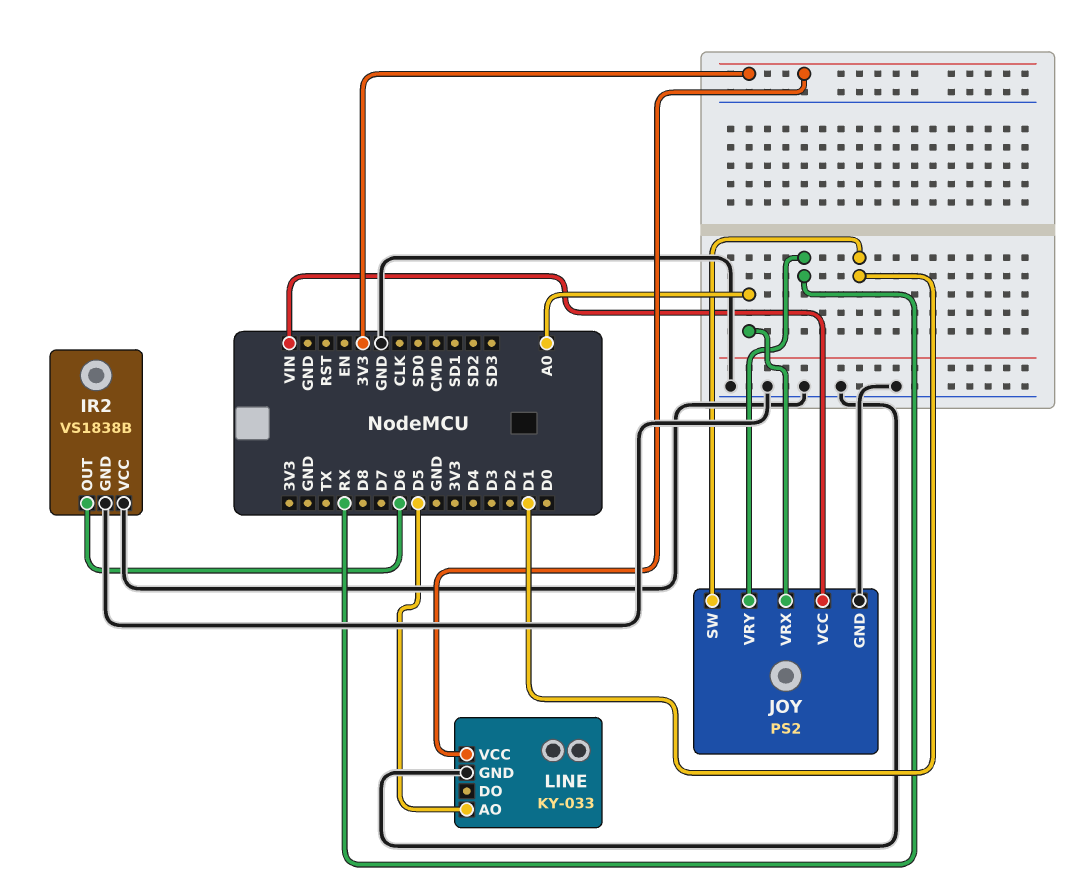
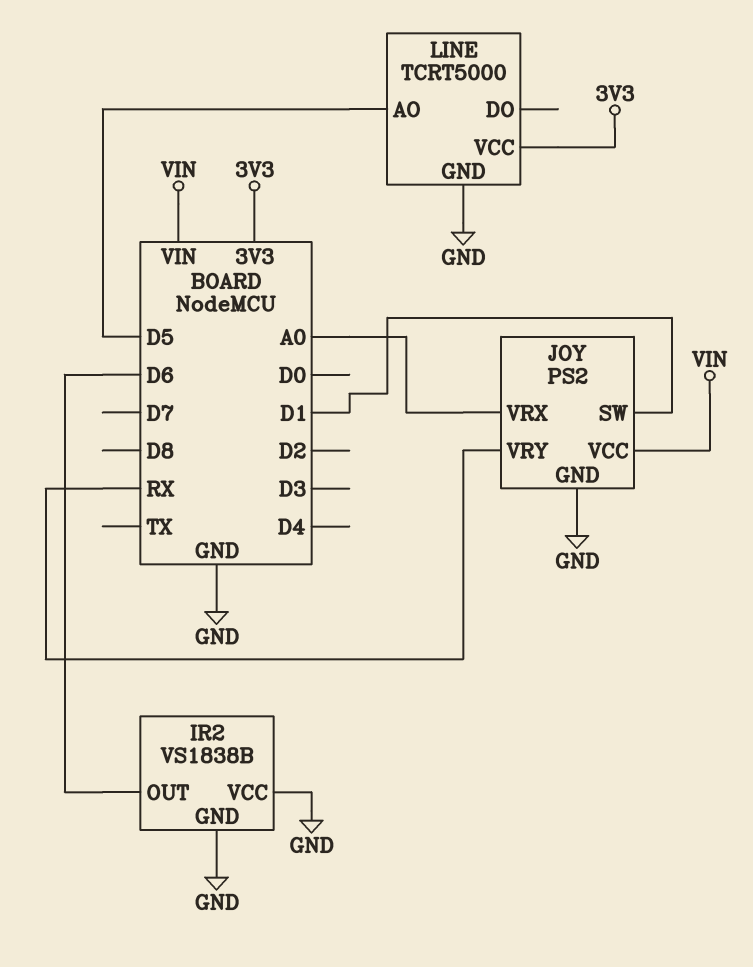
LINE: KY-033 -> TCRT5000

